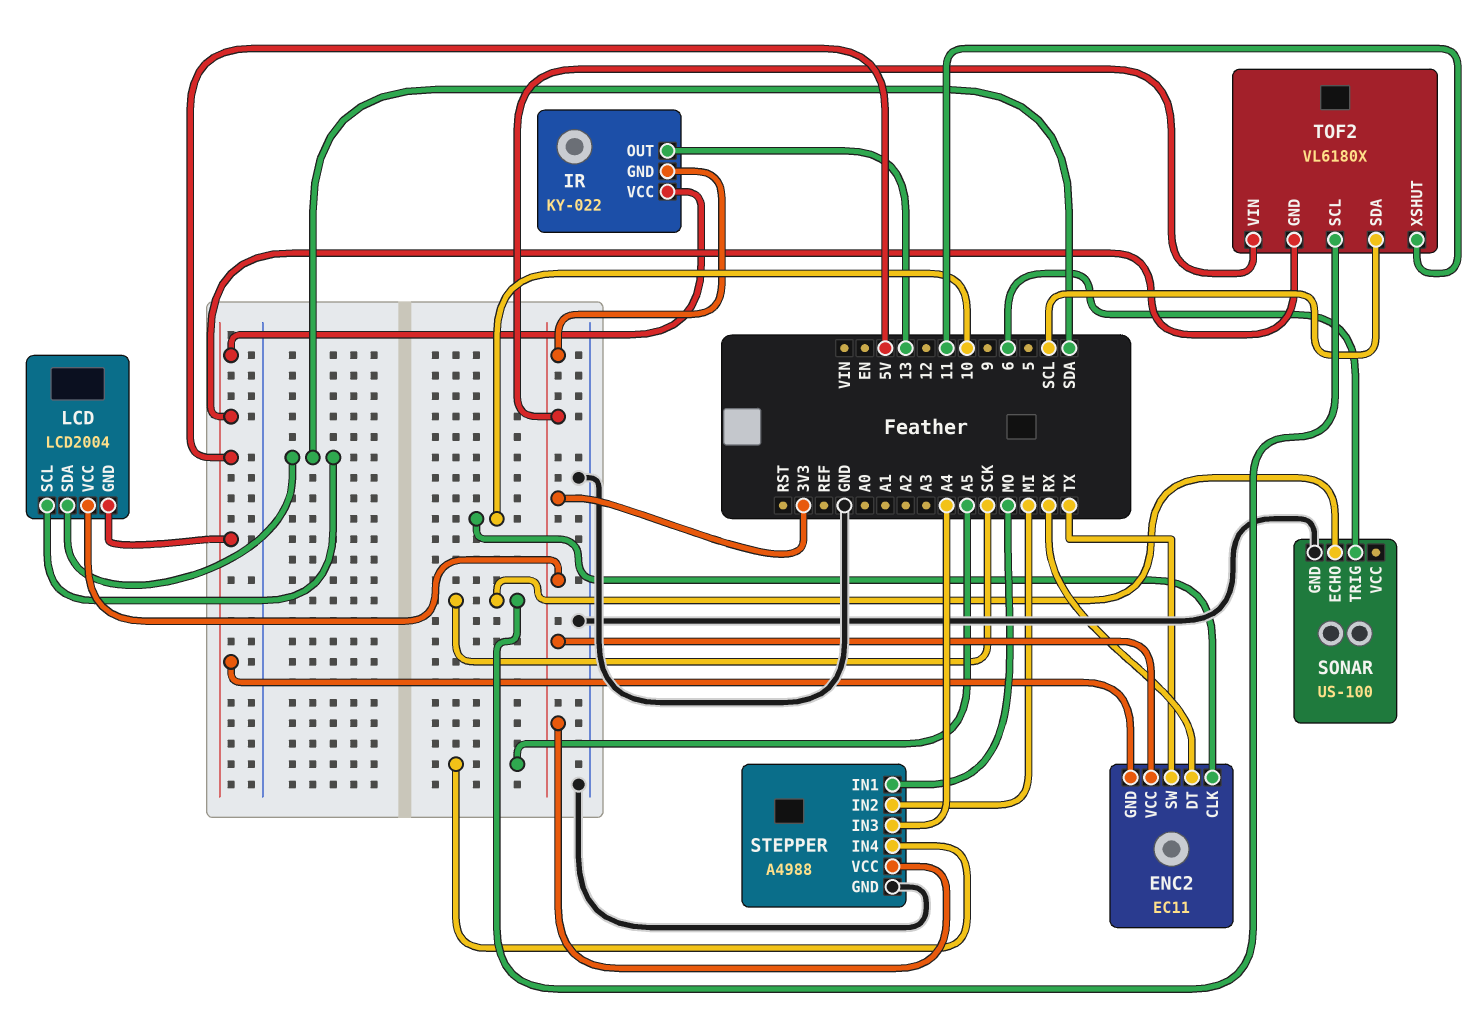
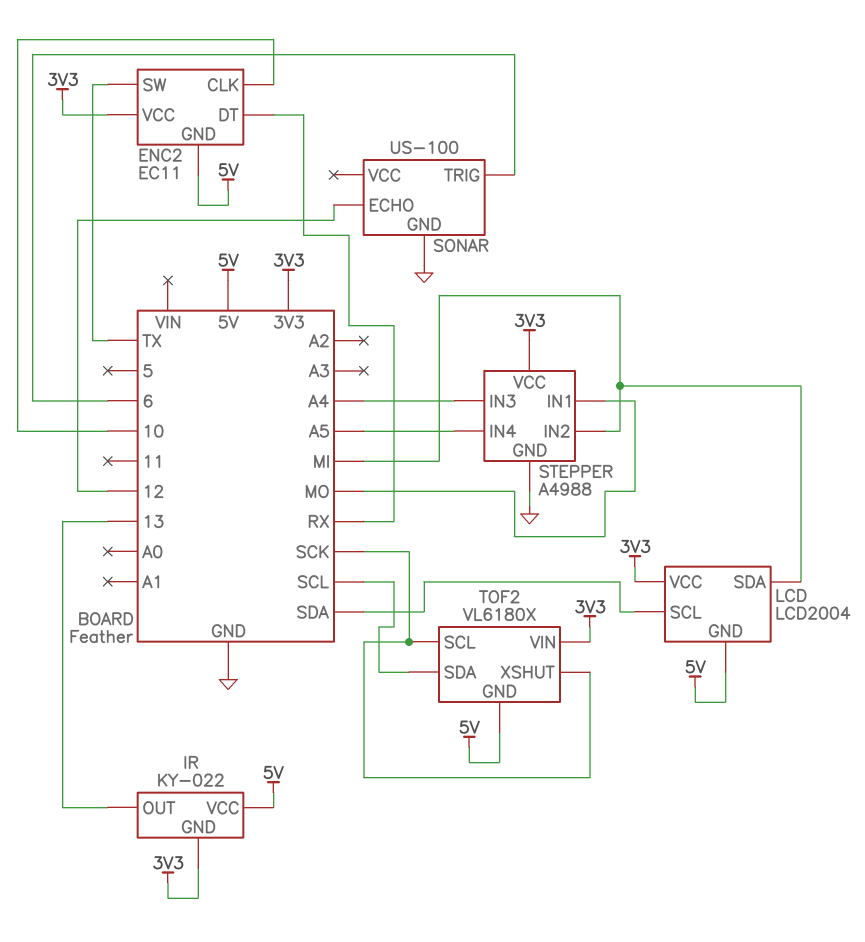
LCD pin SDA: SDA -> MI
SONAR pin ECHO: SCK -> 12
TOF2 pin XSHUT: 11 -> SCK

